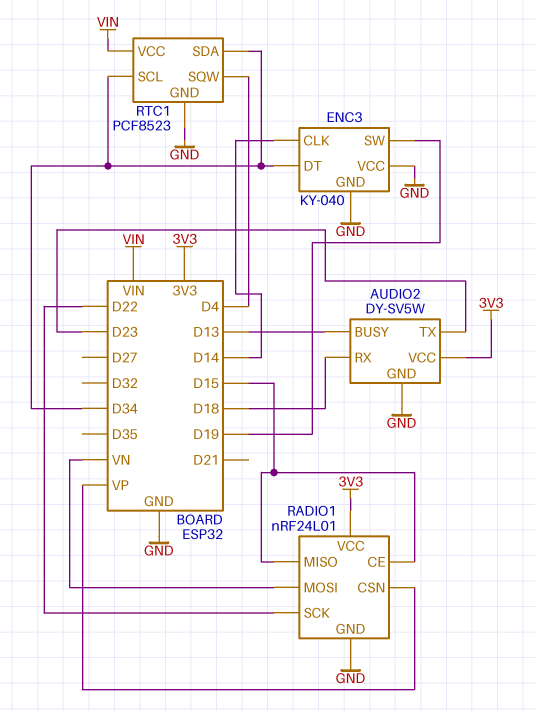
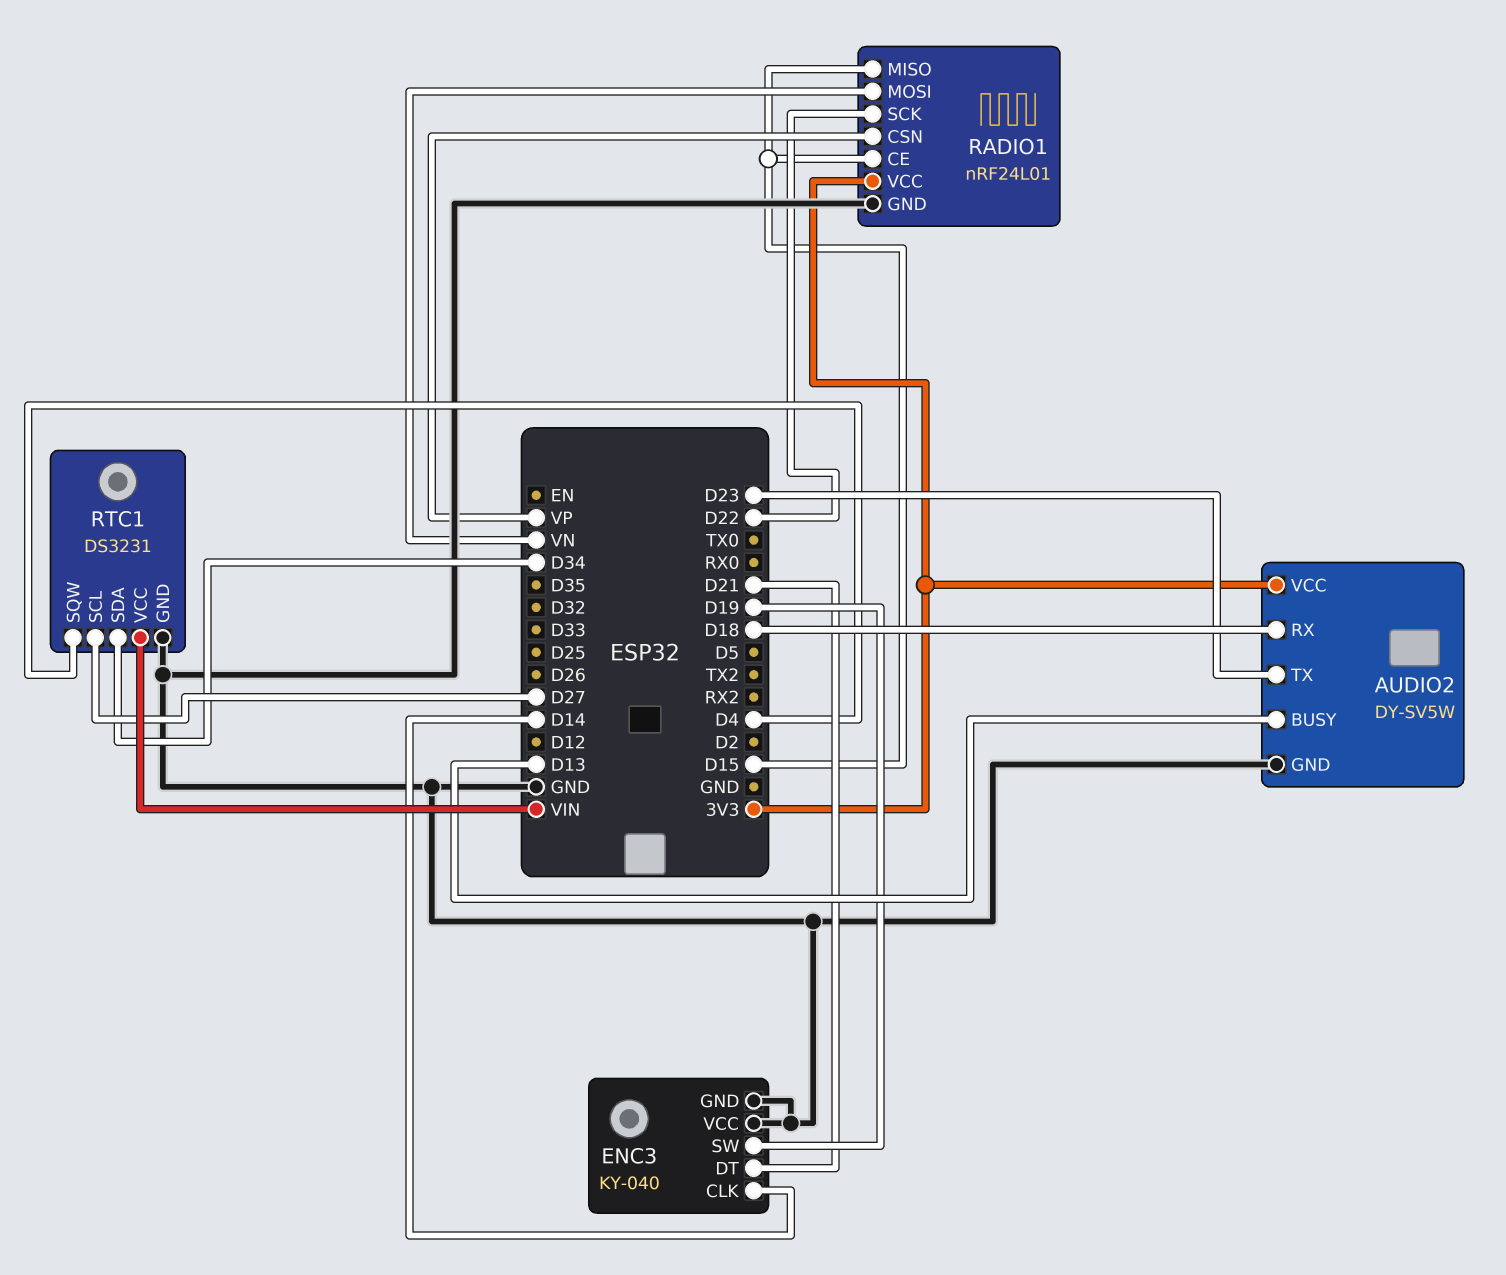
ENC3 pin DT: D34 -> D21
RTC1: PCF8523 -> DS3231
RTC1 pin SCL: D34 -> D27

